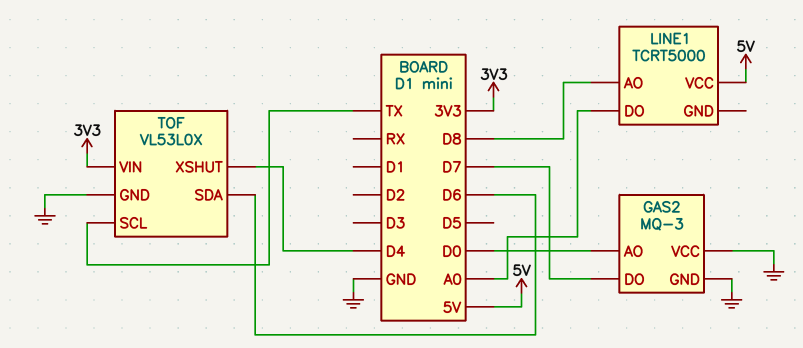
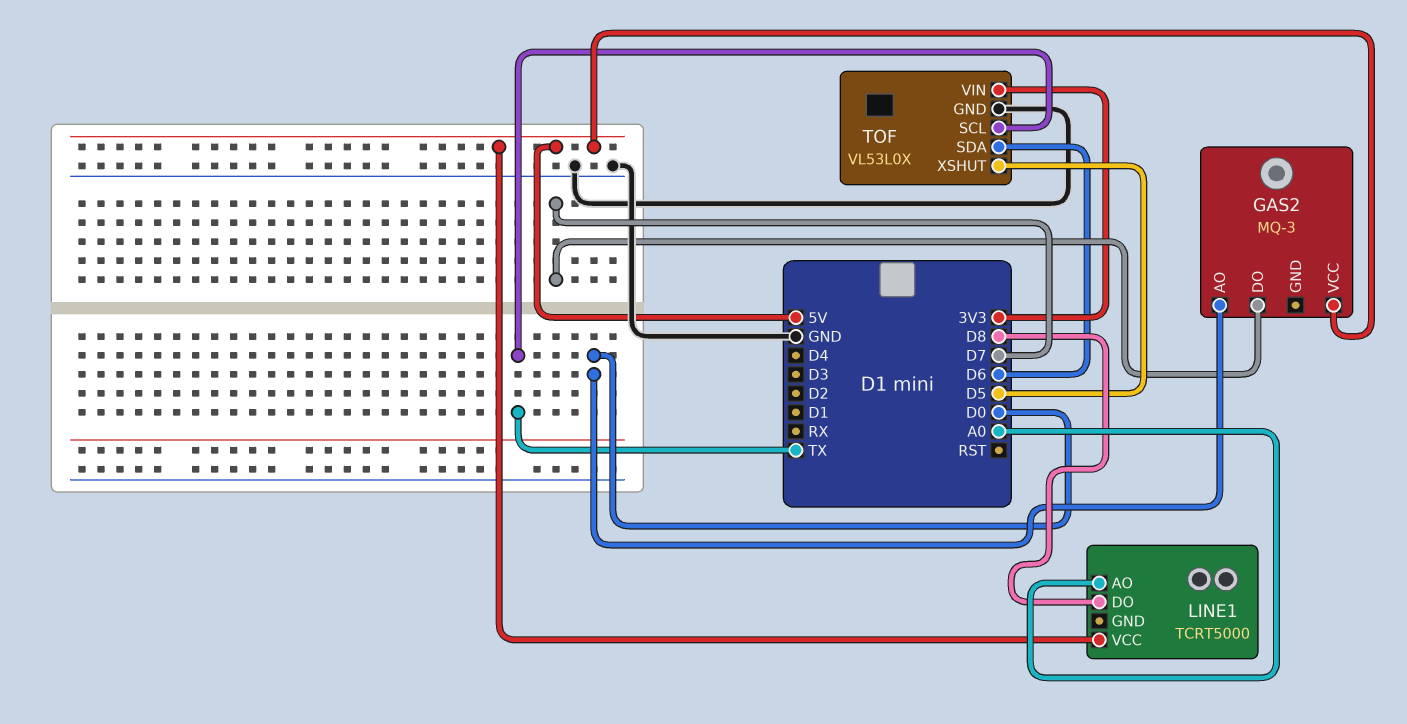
GAS2 pin GND: GND -> none
GAS2 pin VCC: GND -> 5V
LINE1 pin AO: D8 -> A0
LINE1 pin DO: A0 -> D8
TOF pin XSHUT: D4 -> D5

